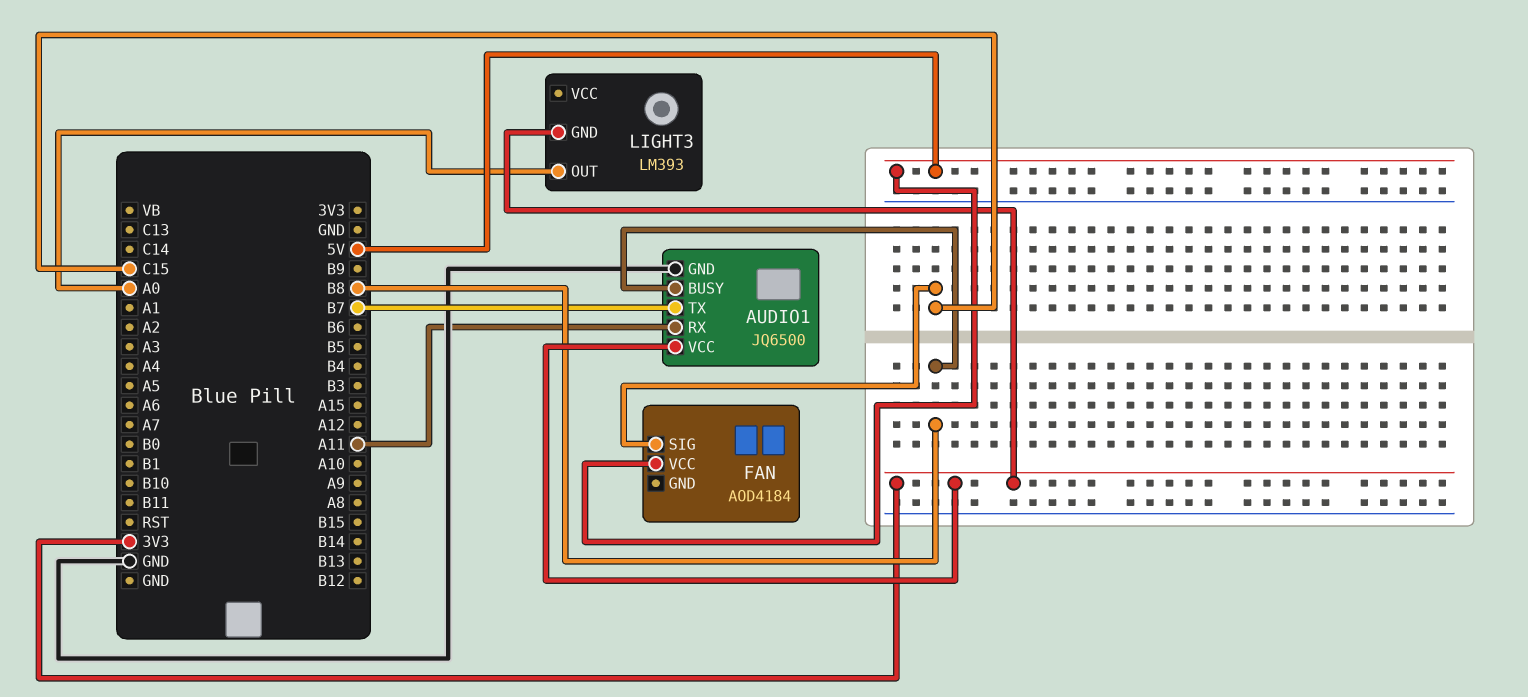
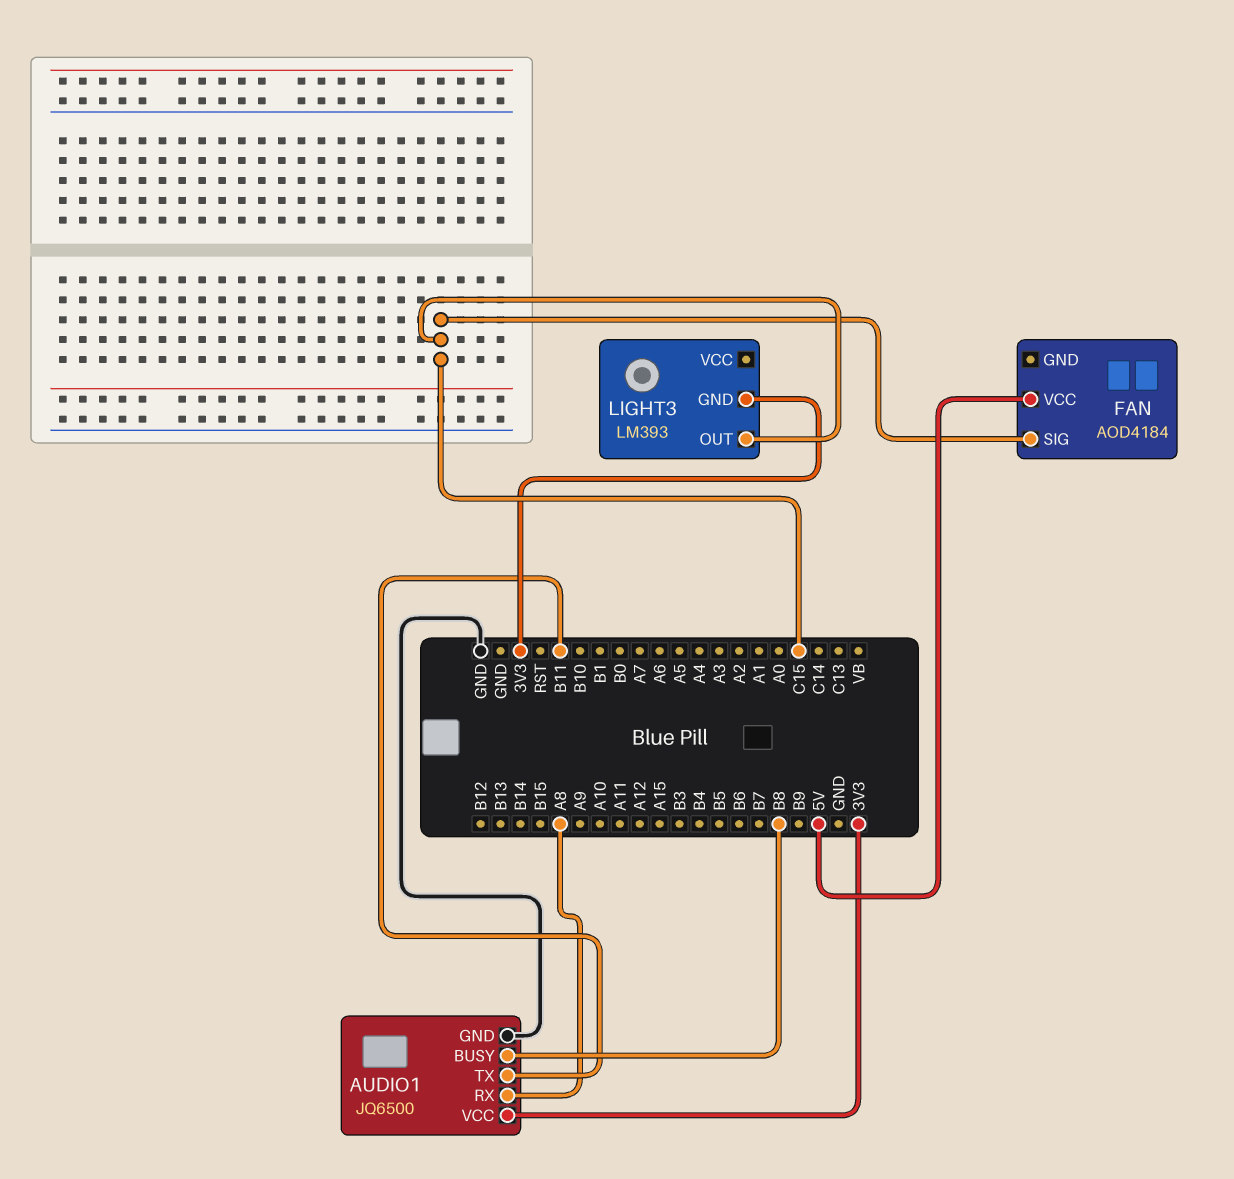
AUDIO1 pin RX: A11 -> A8
AUDIO1 pin TX: B7 -> B11
LIGHT3 pin OUT: A0 -> C15

